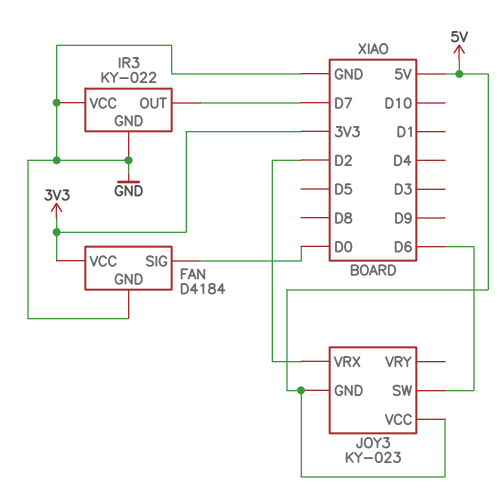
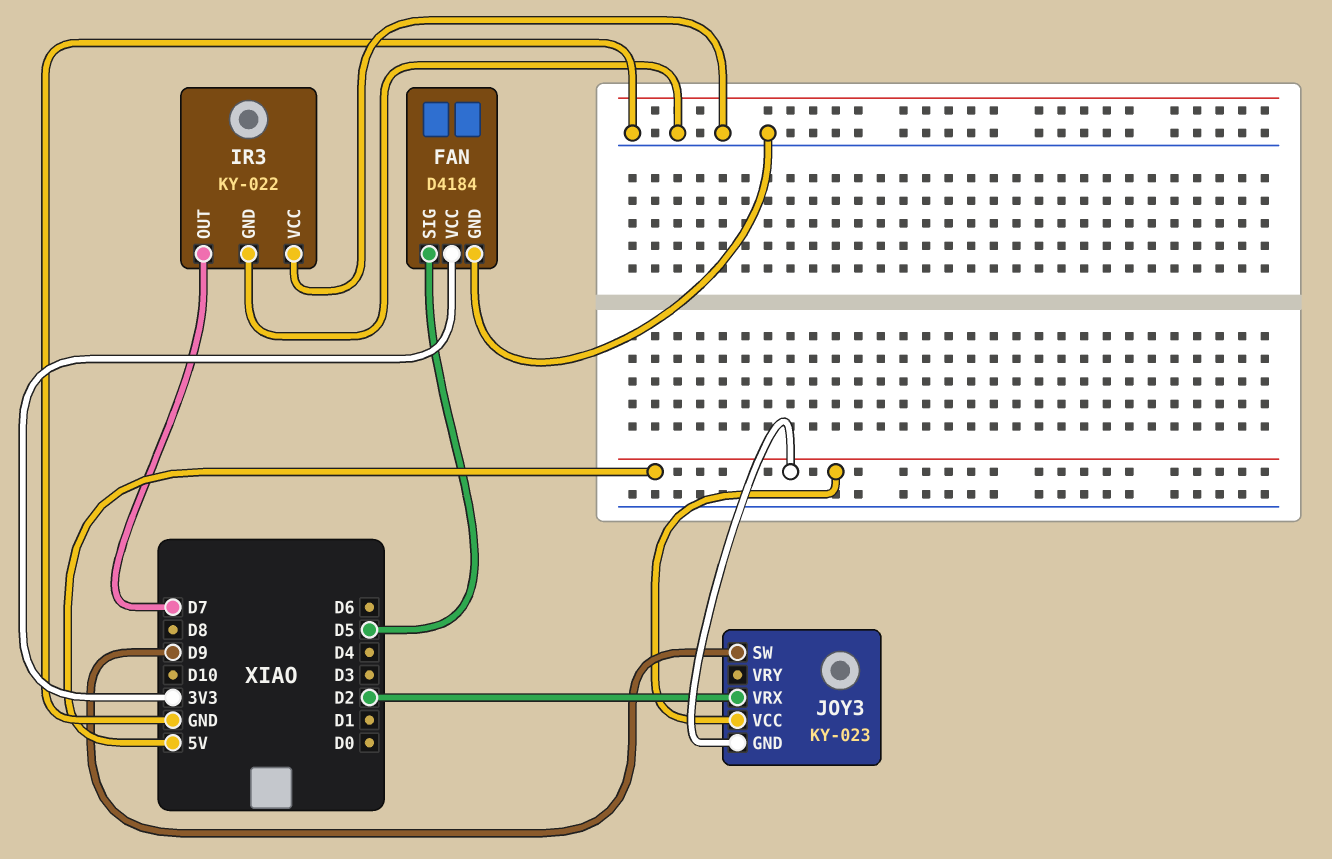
FAN pin SIG: D0 -> D5
JOY3 pin SW: D6 -> D9

